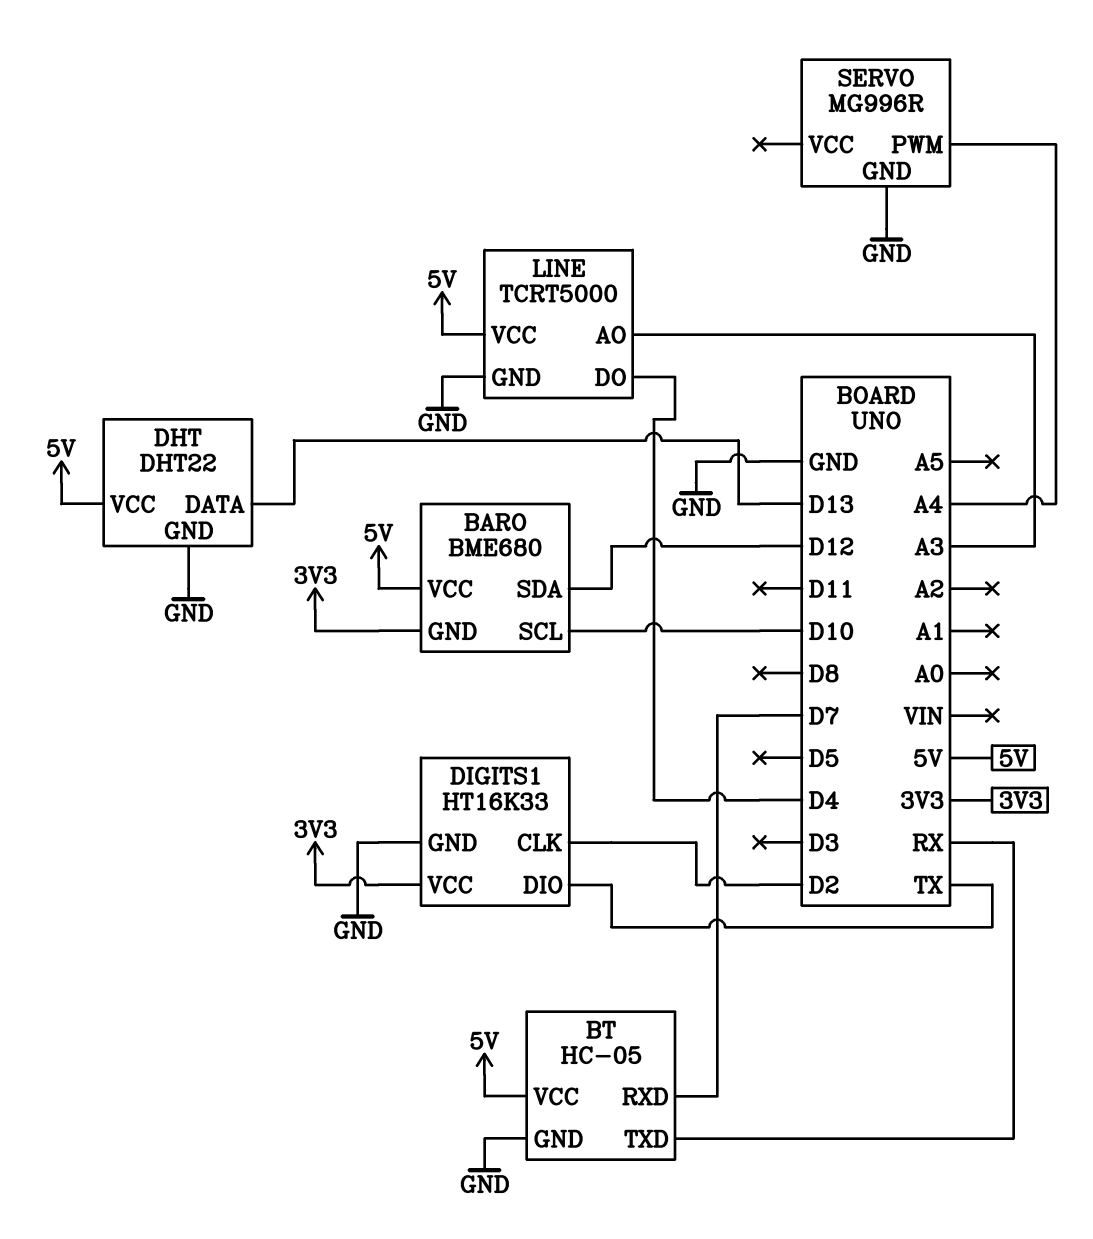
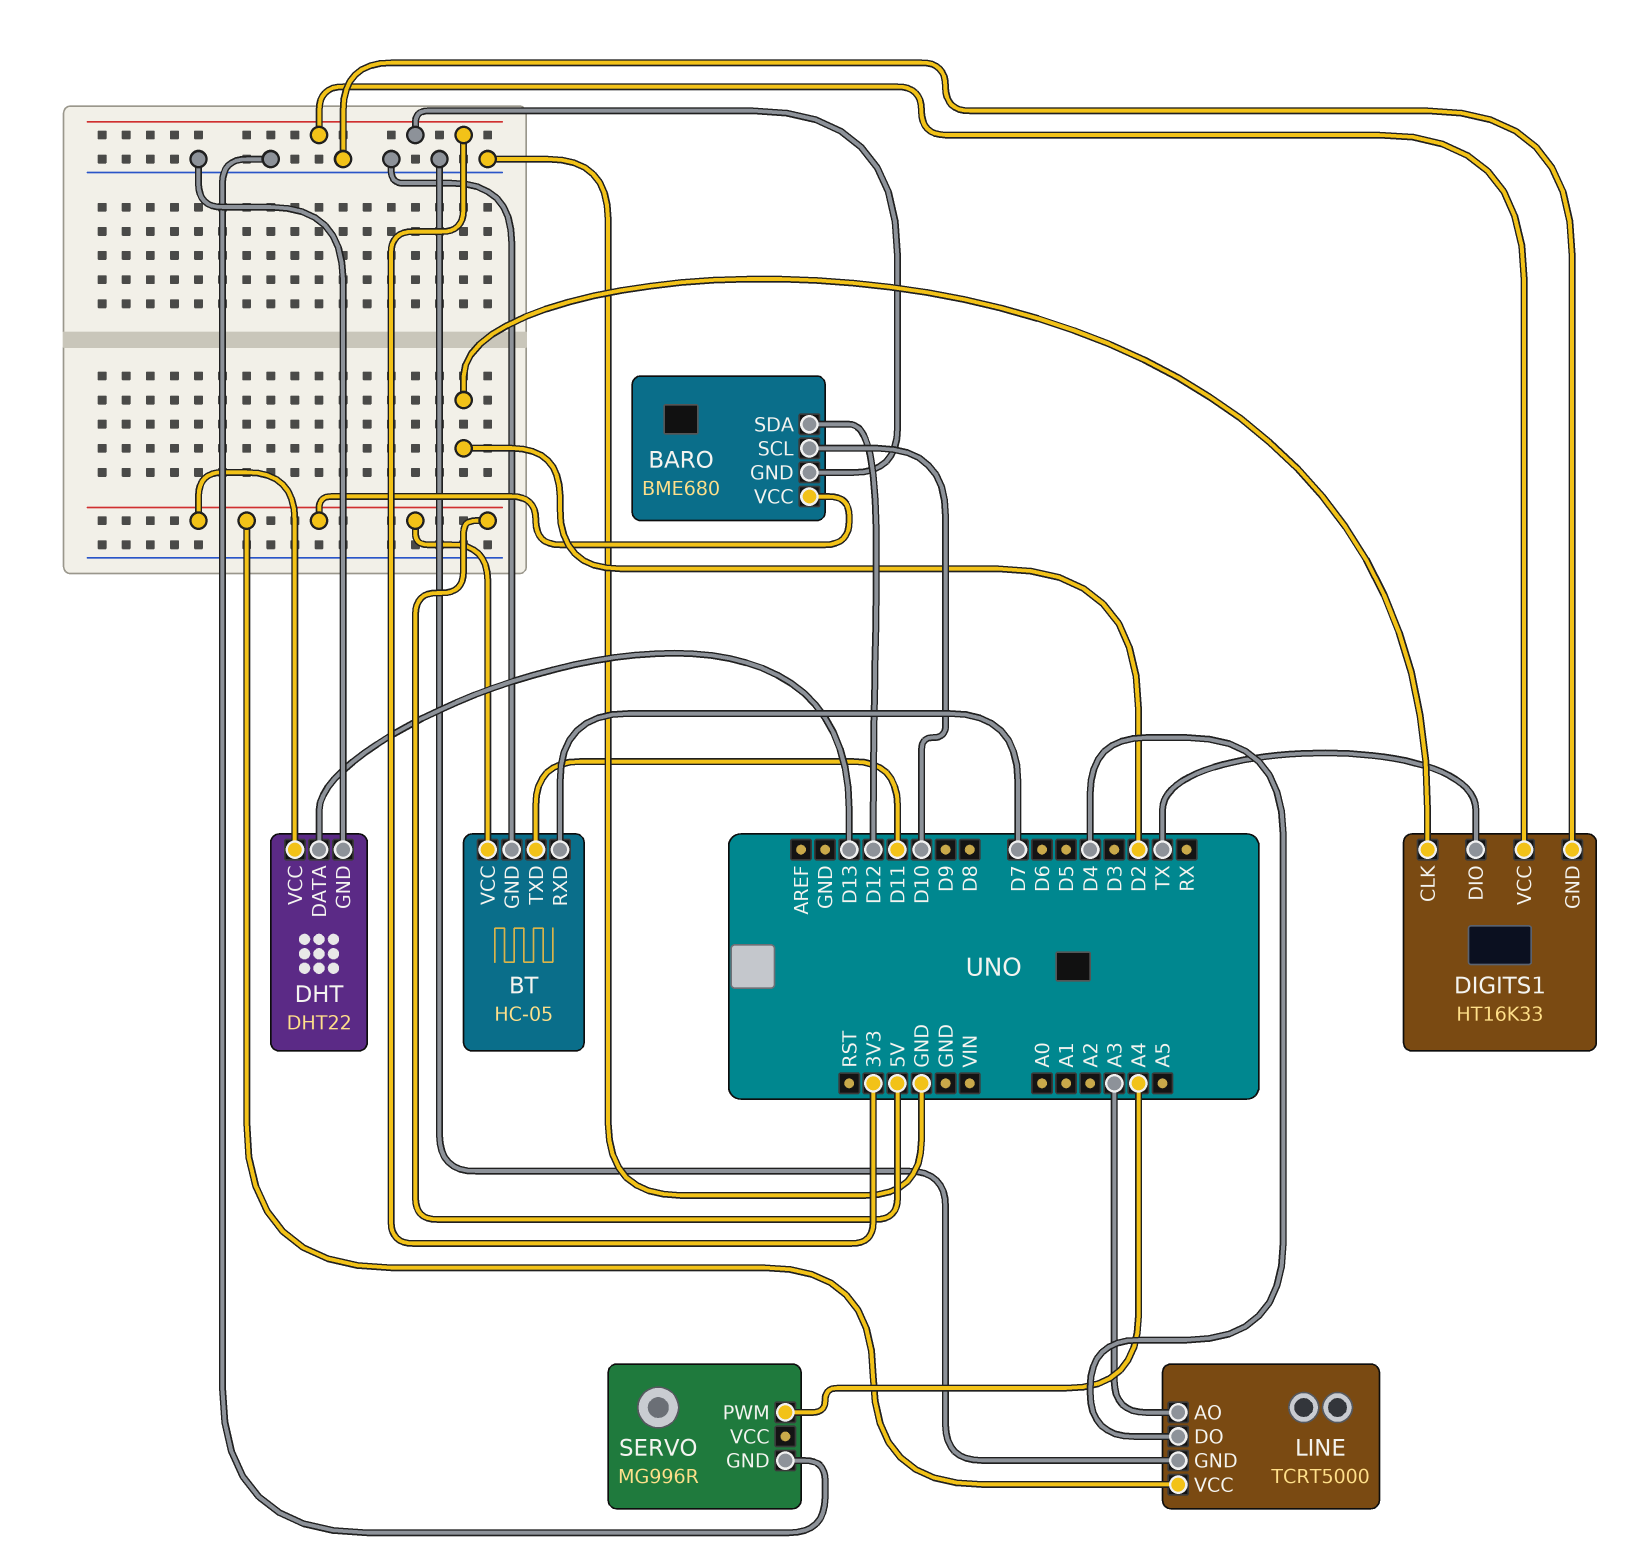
BT pin TXD: RX -> D11

